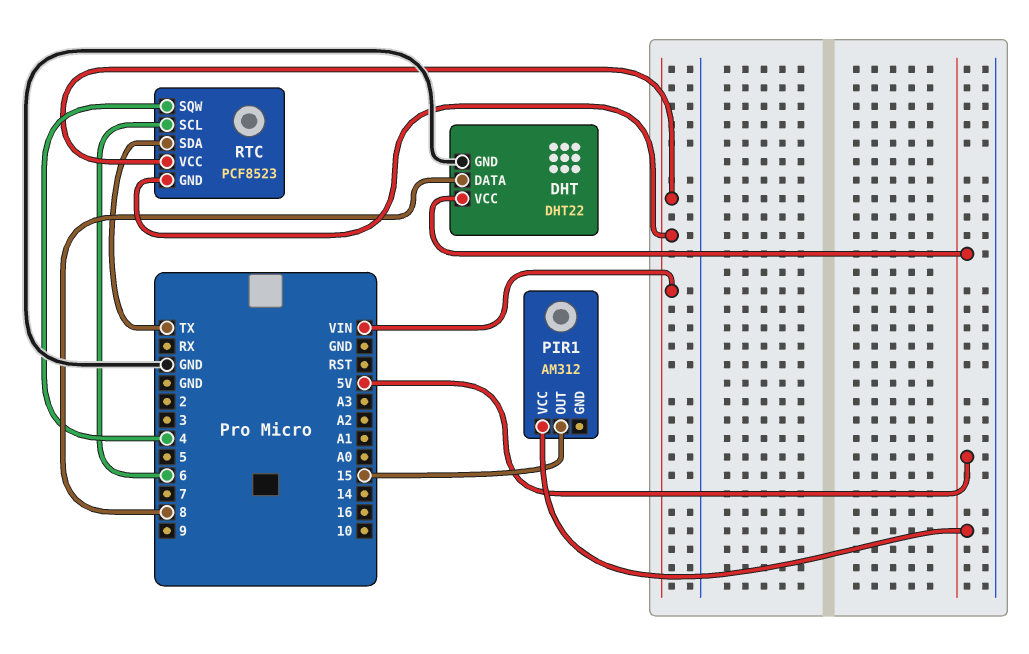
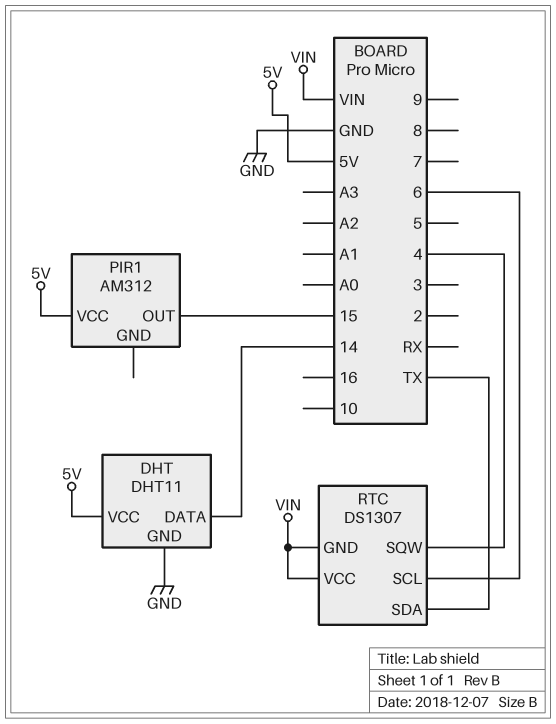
DHT: DHT22 -> DHT11
DHT pin DATA: 8 -> 14
RTC: PCF8523 -> DS1307

